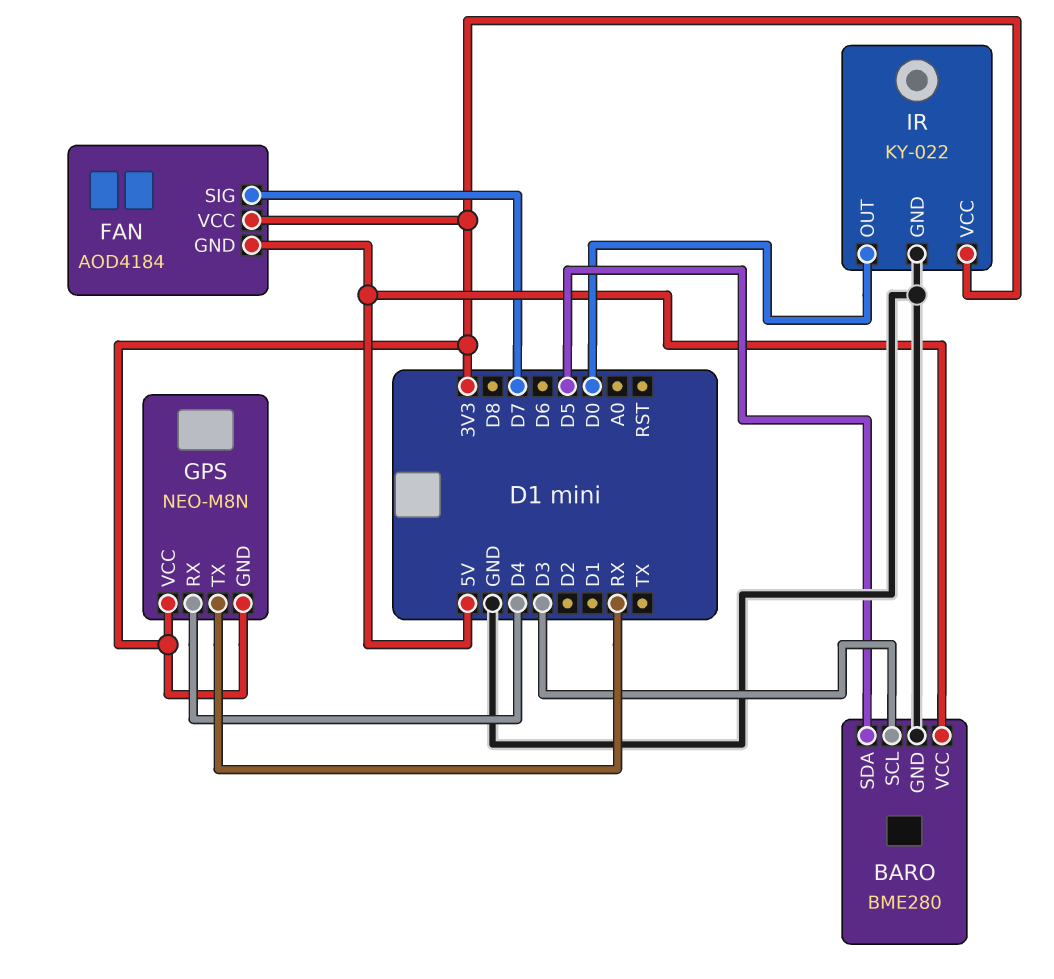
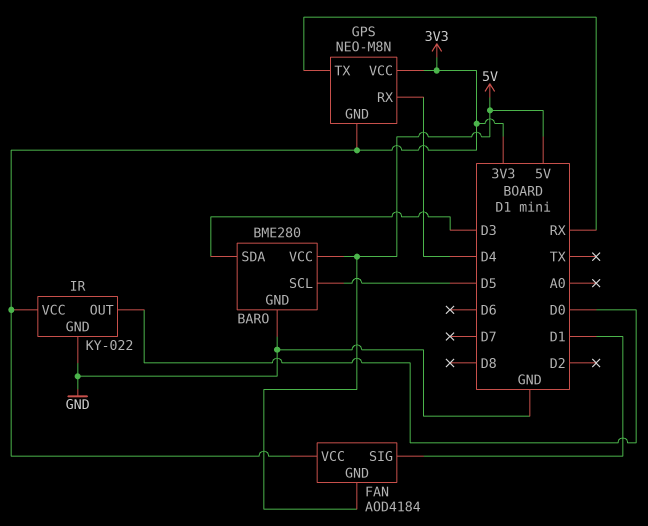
BARO pin SCL: D3 -> D5
BARO pin SDA: D5 -> D3
FAN pin SIG: D7 -> D1

